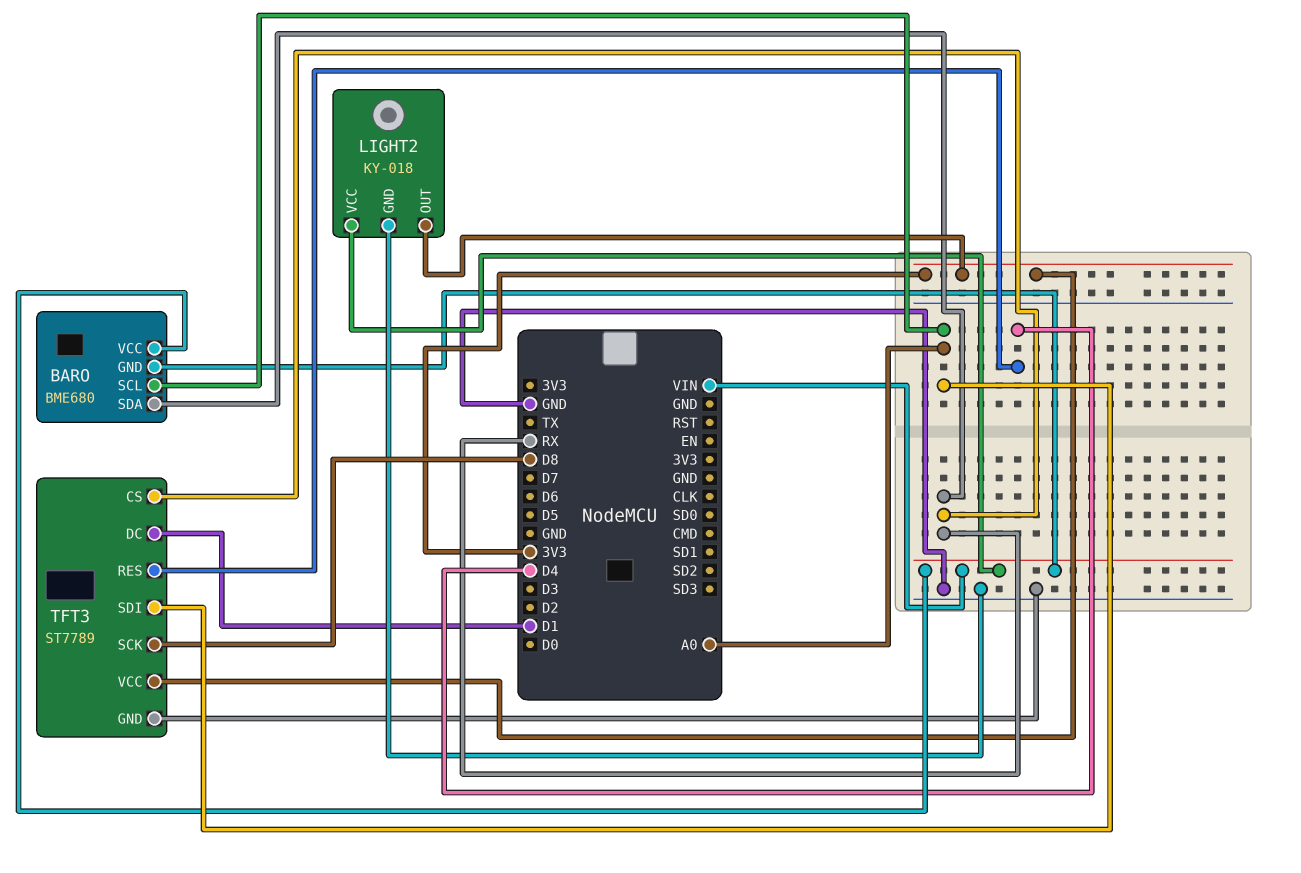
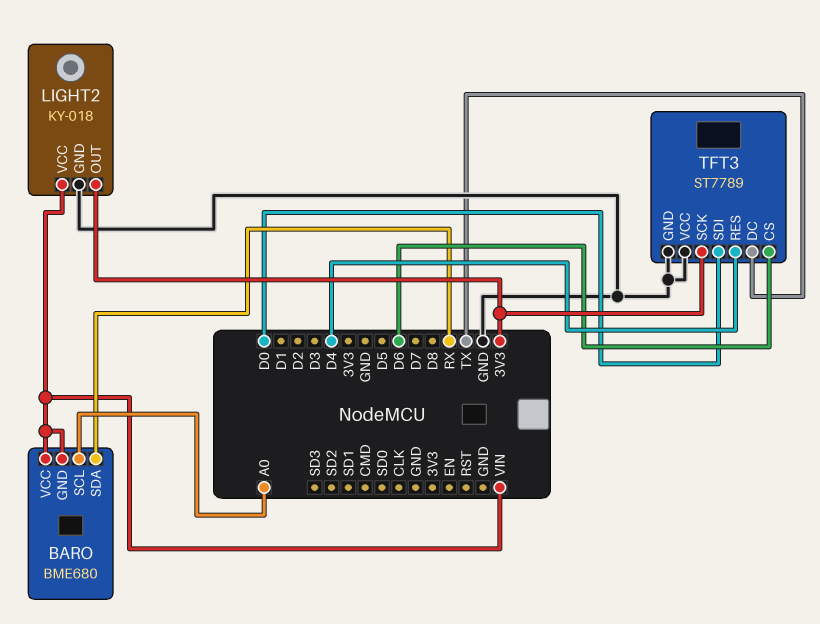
TFT3 pin CS: RX -> D6
TFT3 pin DC: D1 -> TX
TFT3 pin SCK: D8 -> 3V3
TFT3 pin SDI: A0 -> D0
TFT3 pin VCC: 3V3 -> GND

